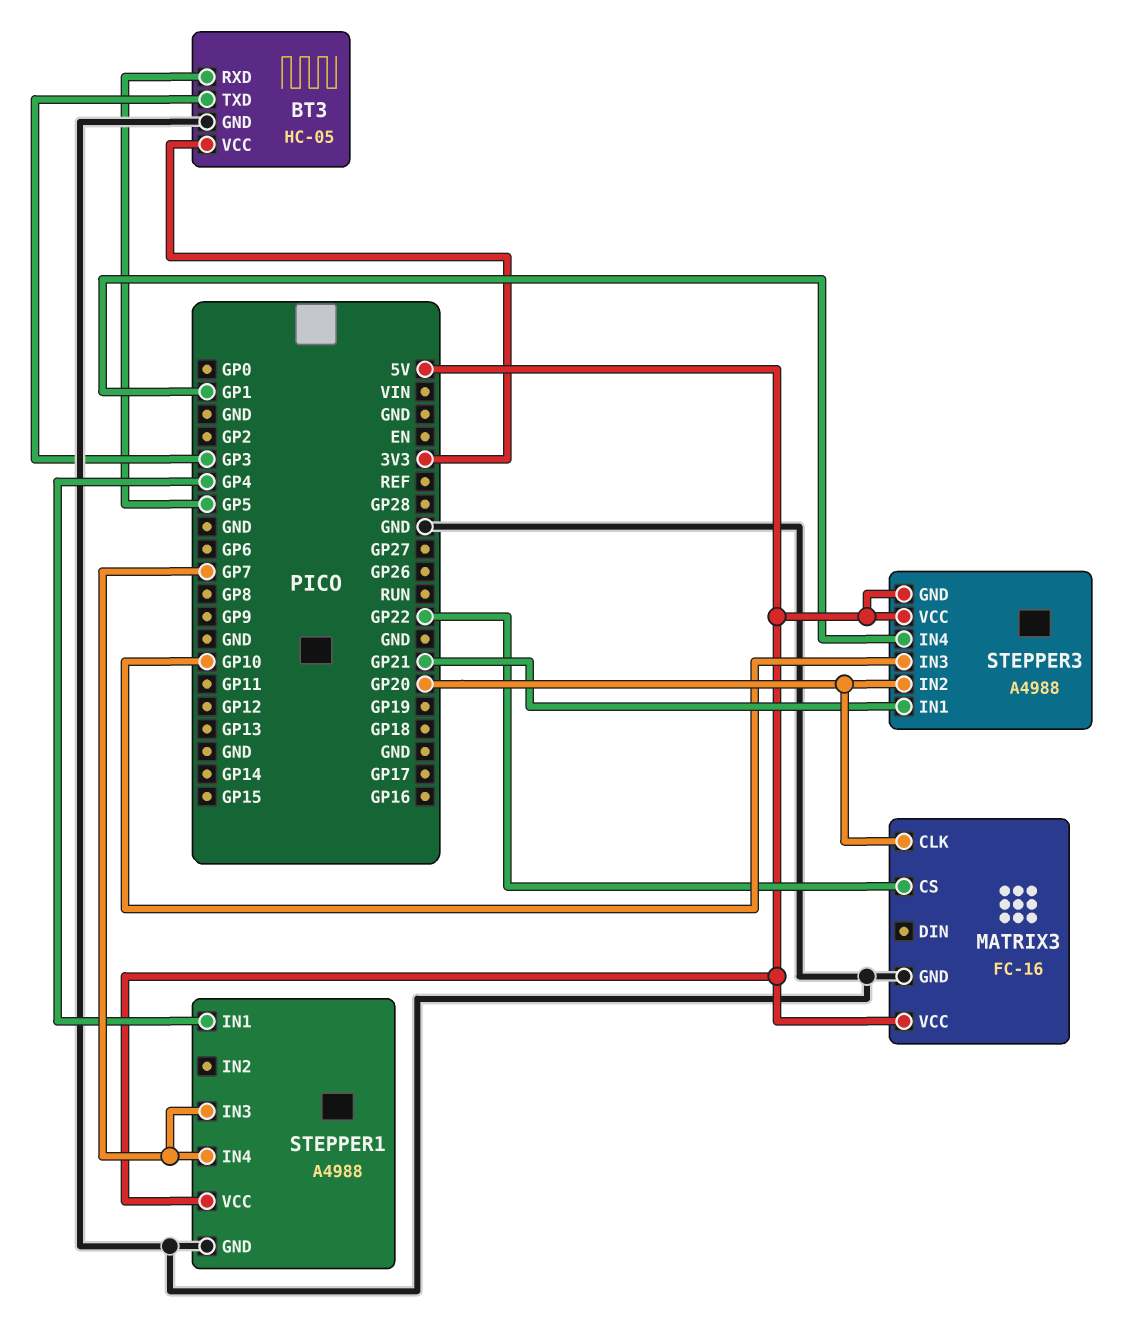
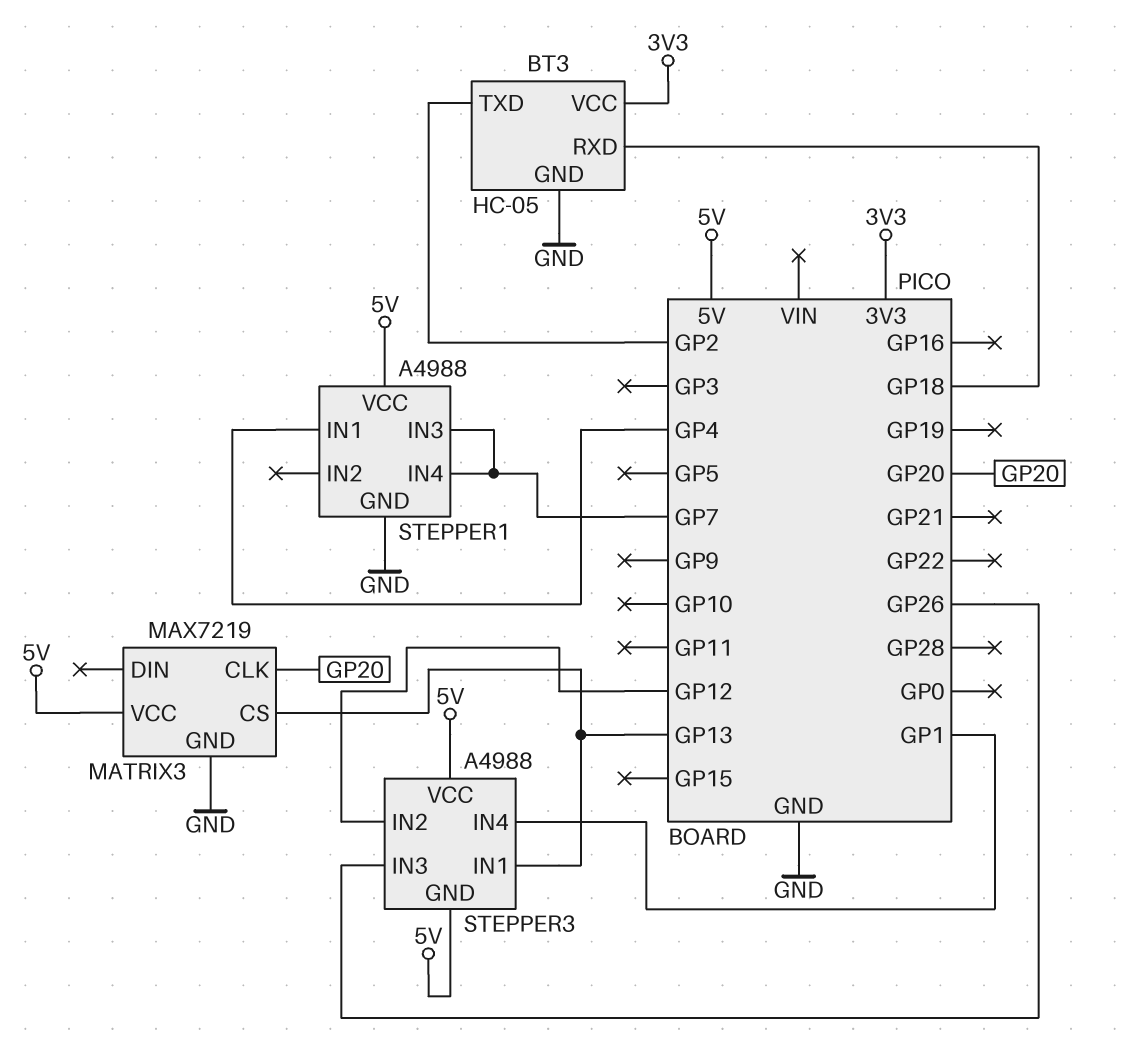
BT3 pin RXD: GP5 -> GP18
BT3 pin TXD: GP3 -> GP2
MATRIX3: FC-16 -> MAX7219
MATRIX3 pin CS: GP22 -> GP13
STEPPER3 pin IN1: GP21 -> GP13
STEPPER3 pin IN2: GP20 -> GP12
STEPPER3 pin IN3: GP10 -> GP26

